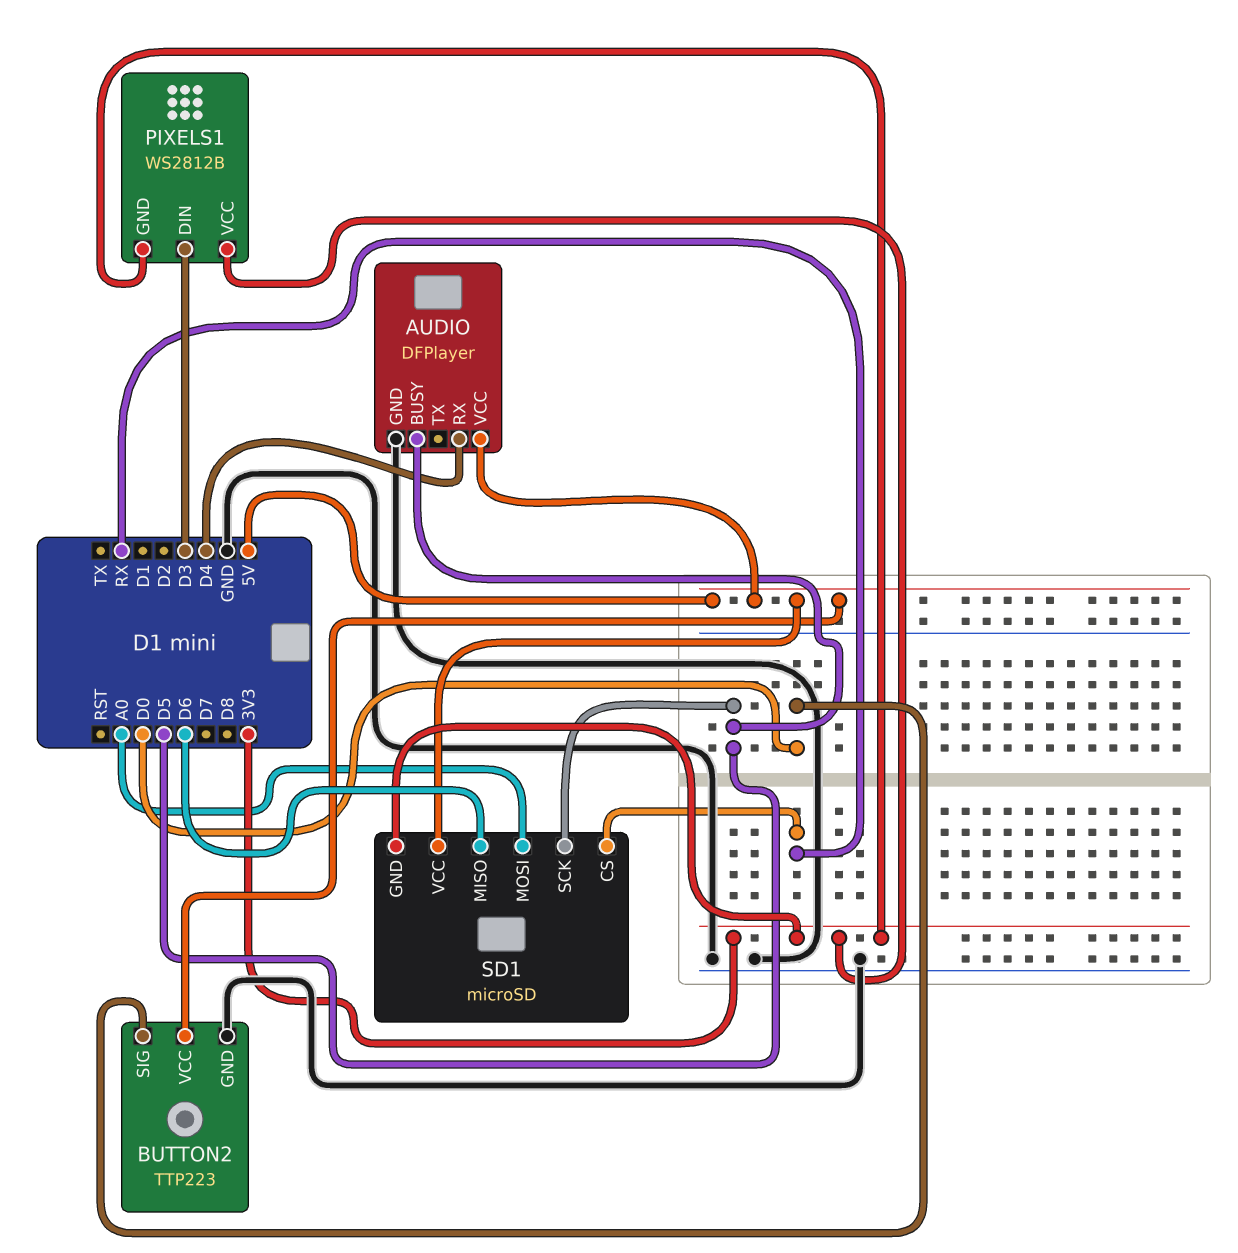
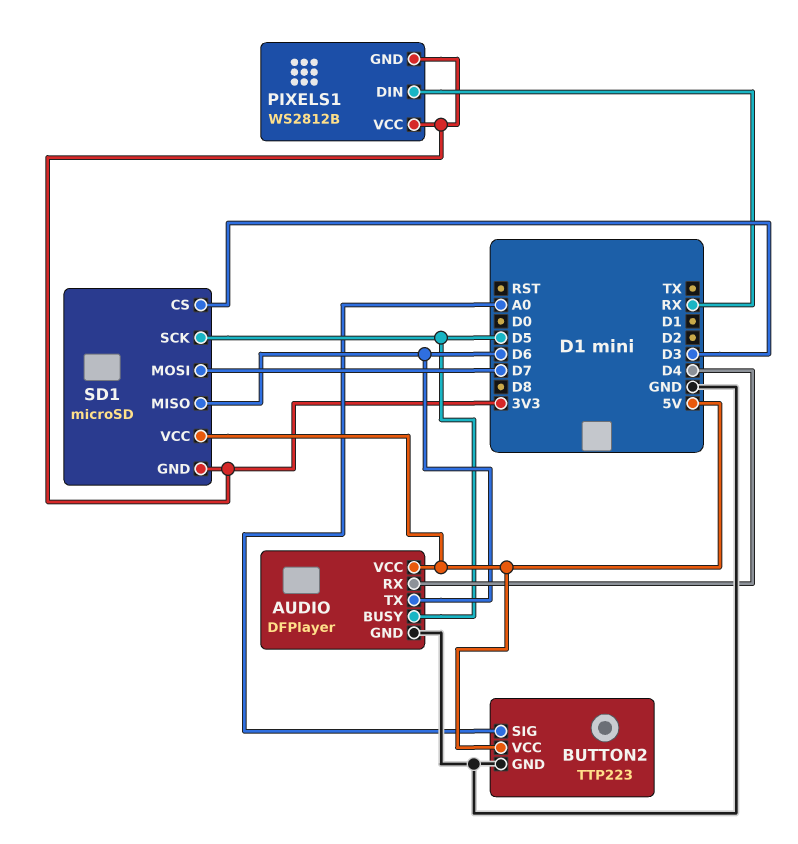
AUDIO pin TX: none -> D6
BUTTON2 pin SIG: D0 -> A0
PIXELS1 pin DIN: D3 -> RX
SD1 pin CS: RX -> D3
SD1 pin MOSI: A0 -> D7

